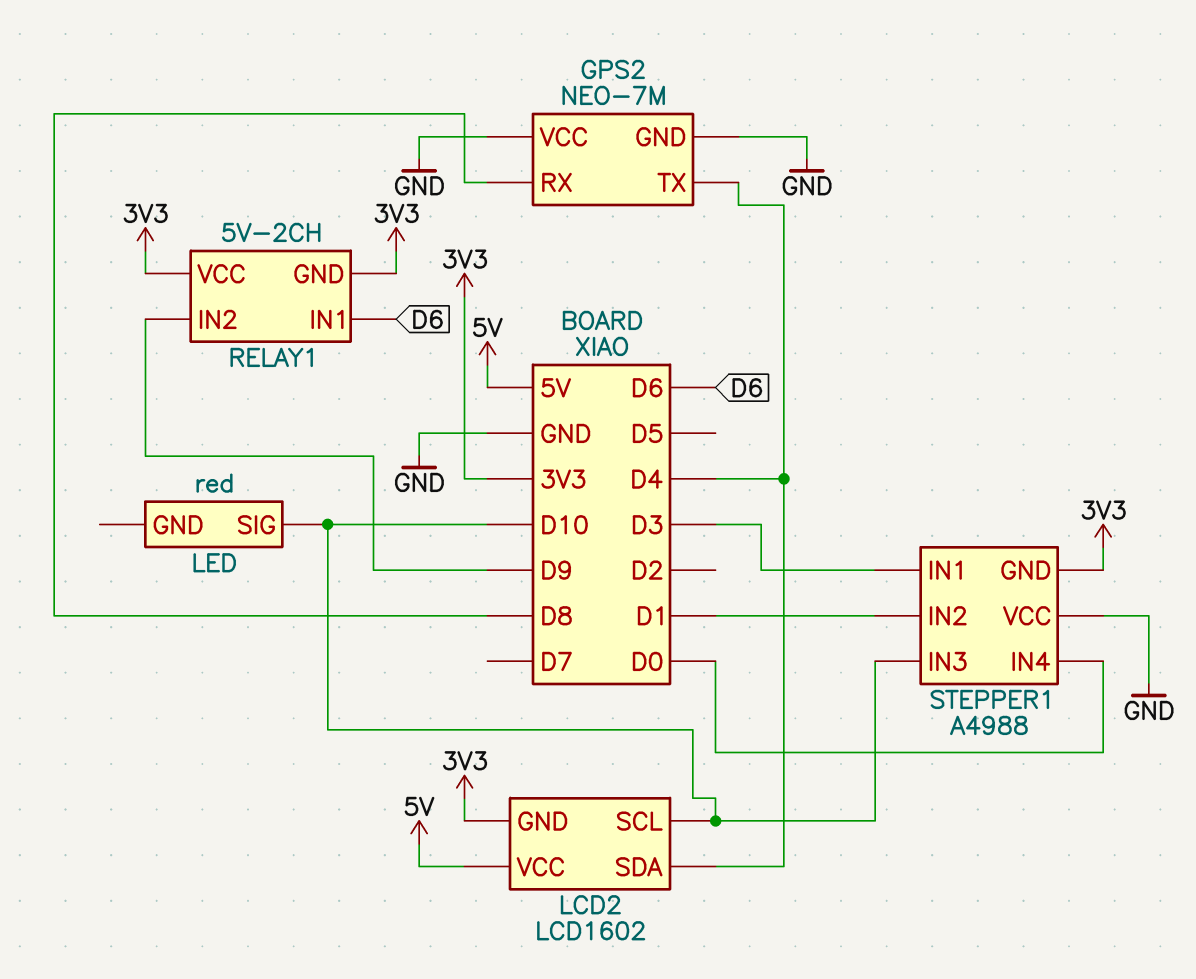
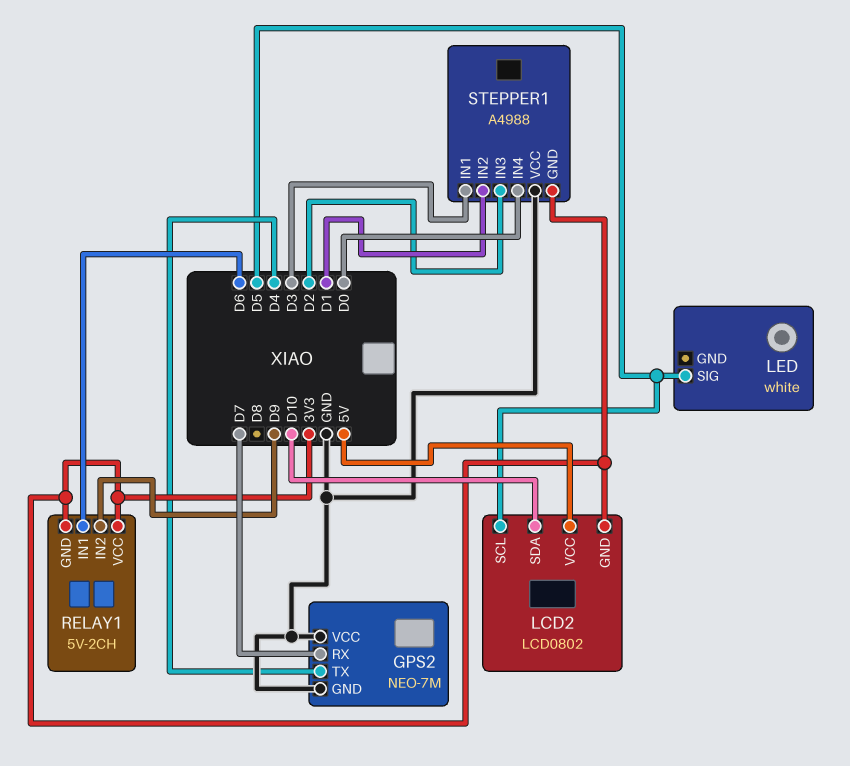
GPS2 pin RX: D8 -> D7
LCD2: LCD1602 -> LCD0802
LCD2 pin SCL: D10 -> D5
LCD2 pin SDA: D4 -> D10
LED: red -> white
LED pin SIG: D10 -> D5
STEPPER1 pin IN3: D10 -> D2

